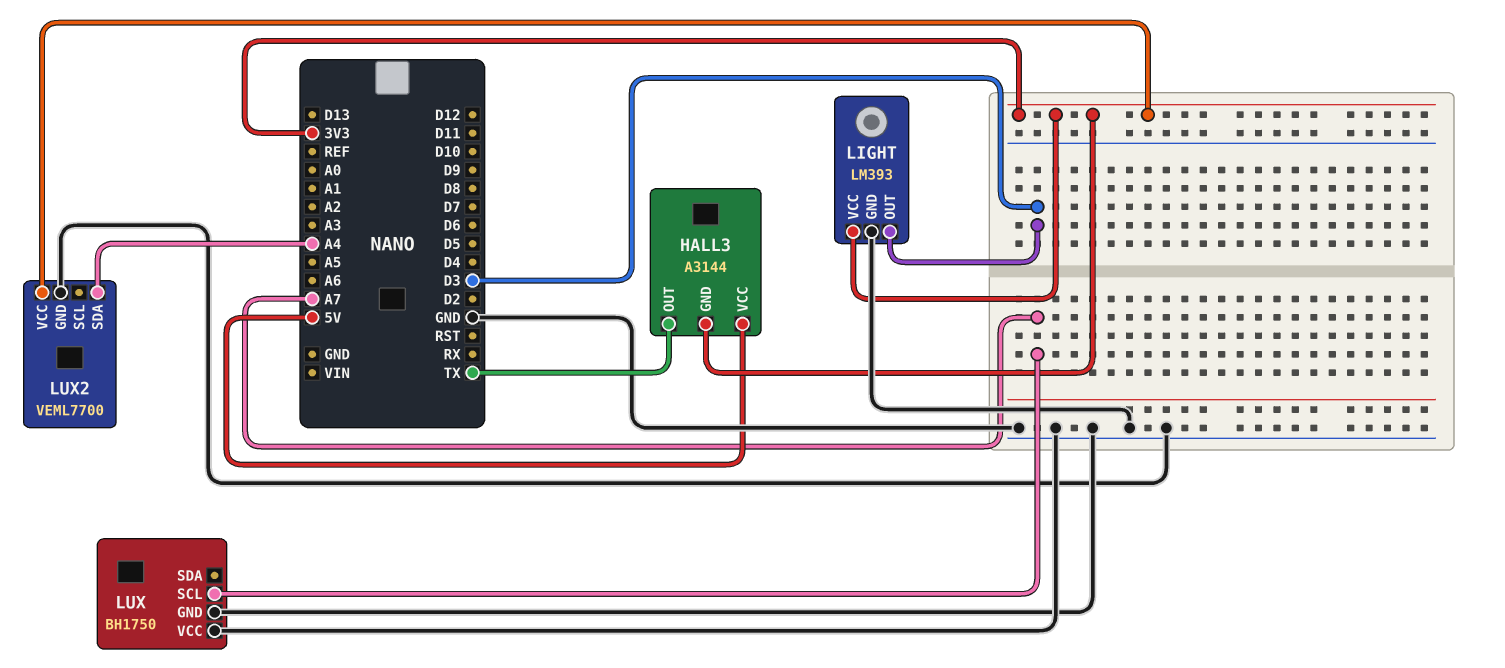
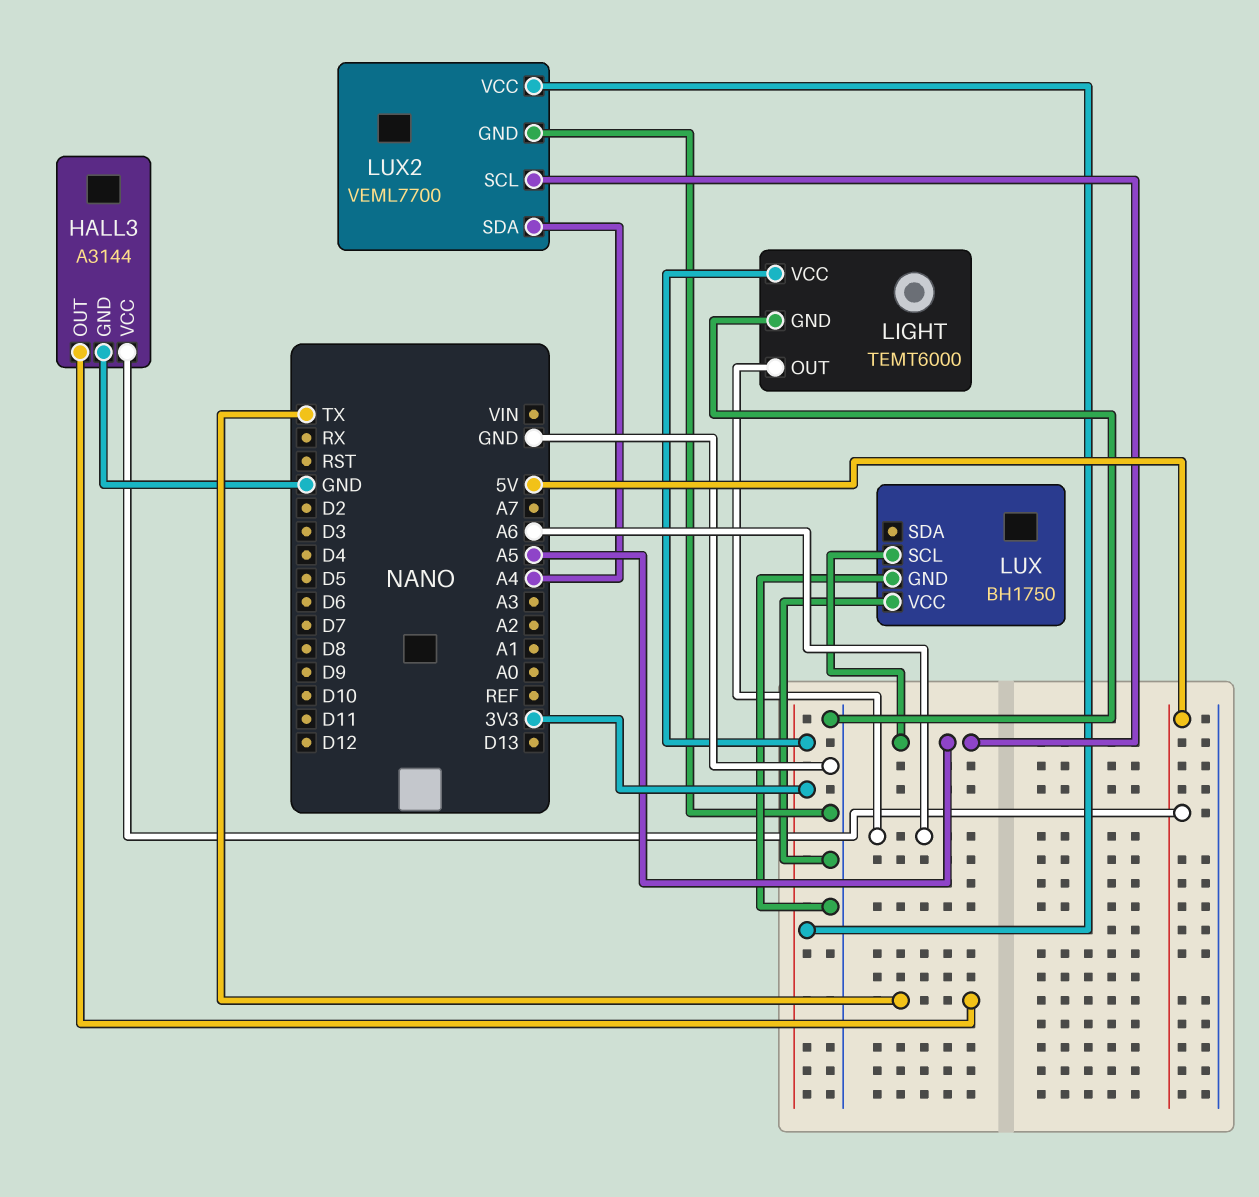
HALL3 pin GND: 3V3 -> GND
LIGHT: LM393 -> TEMT6000
LIGHT pin OUT: D3 -> A6
LUX pin SCL: A7 -> A5
LUX2 pin SCL: none -> A5

